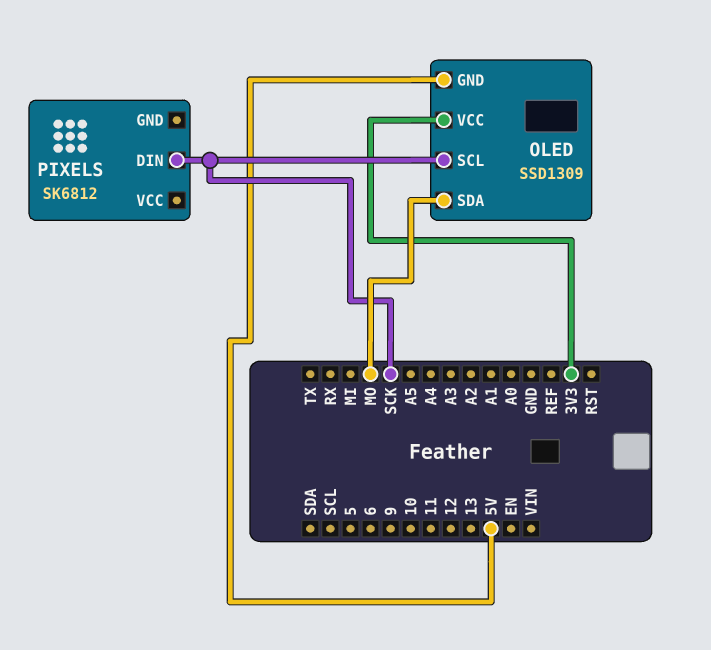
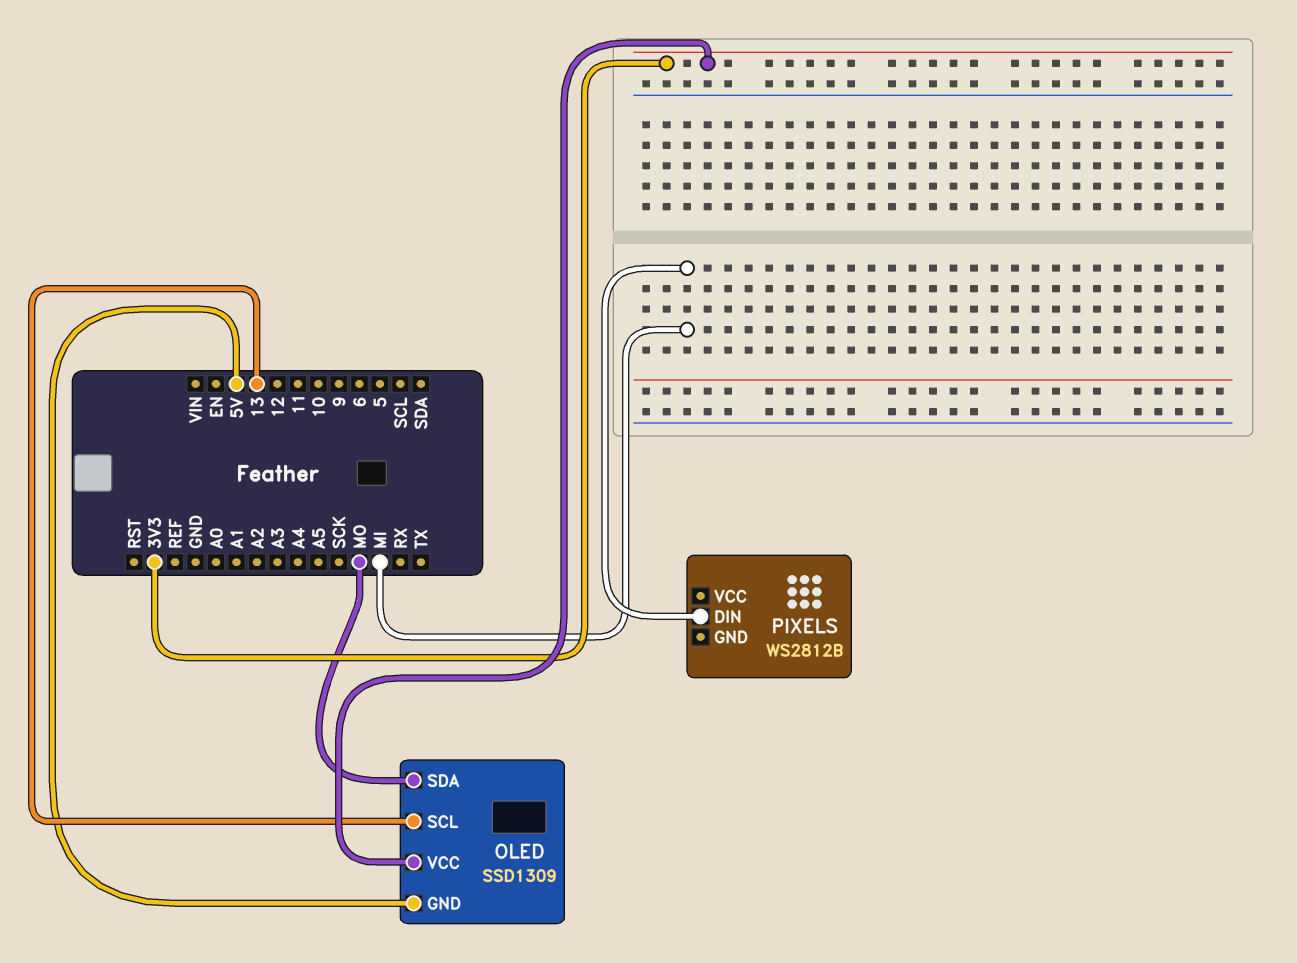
OLED pin SCL: SCK -> 13
PIXELS: SK6812 -> WS2812B
PIXELS pin DIN: SCK -> MI

